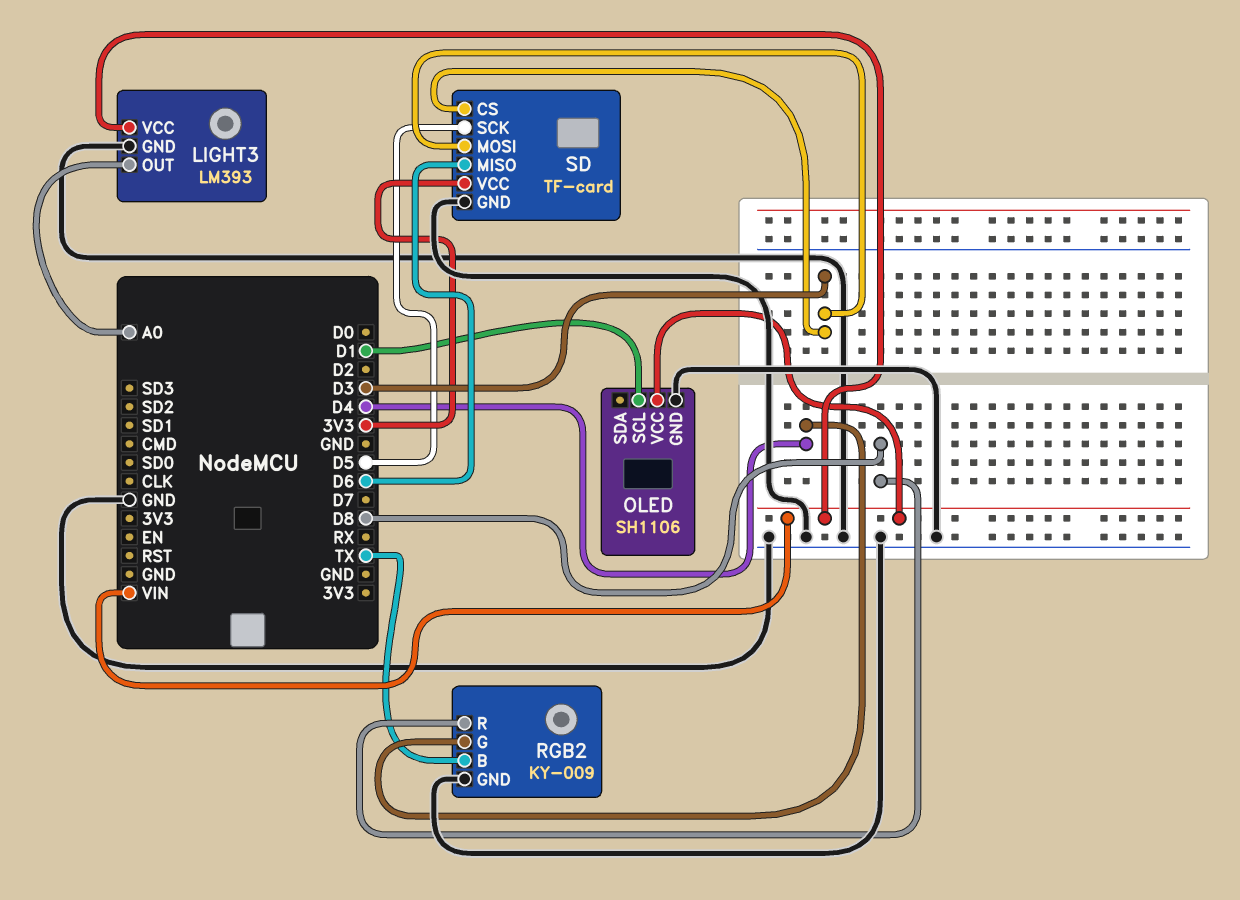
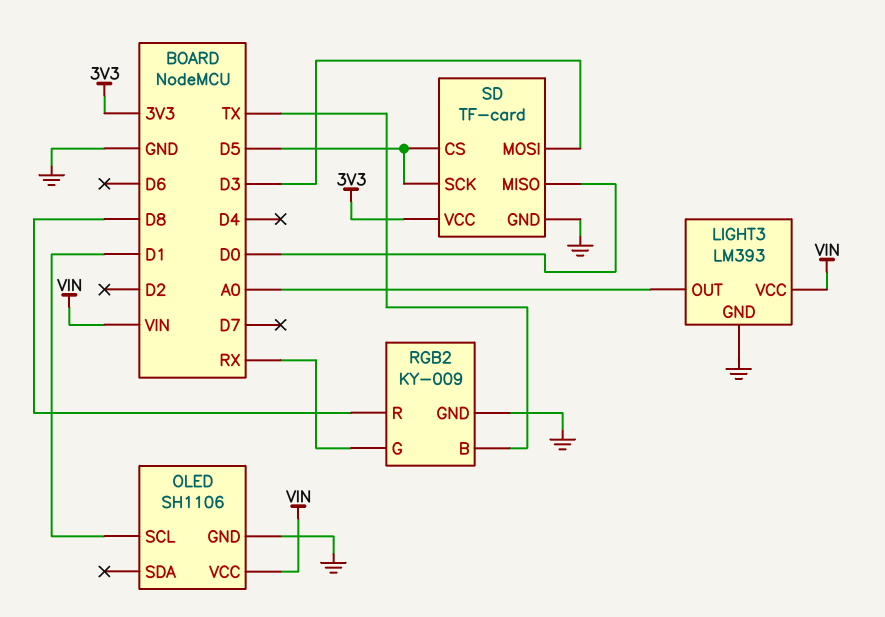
RGB2 pin G: D4 -> RX
SD pin CS: D3 -> D5
SD pin MISO: D6 -> D0

